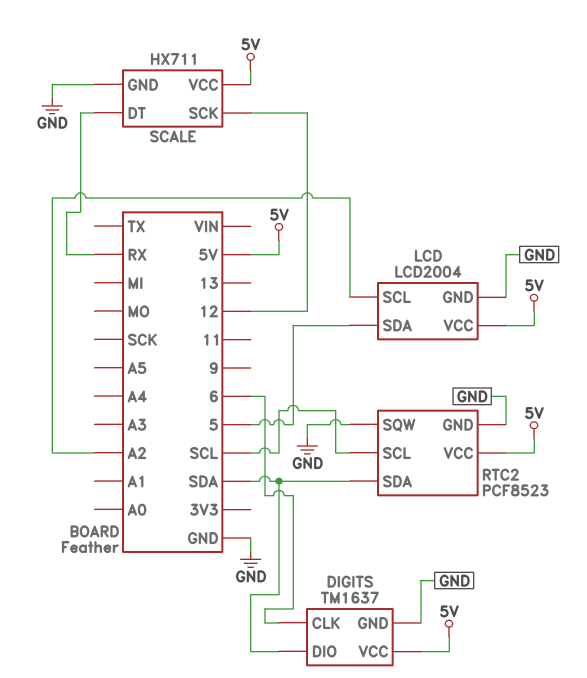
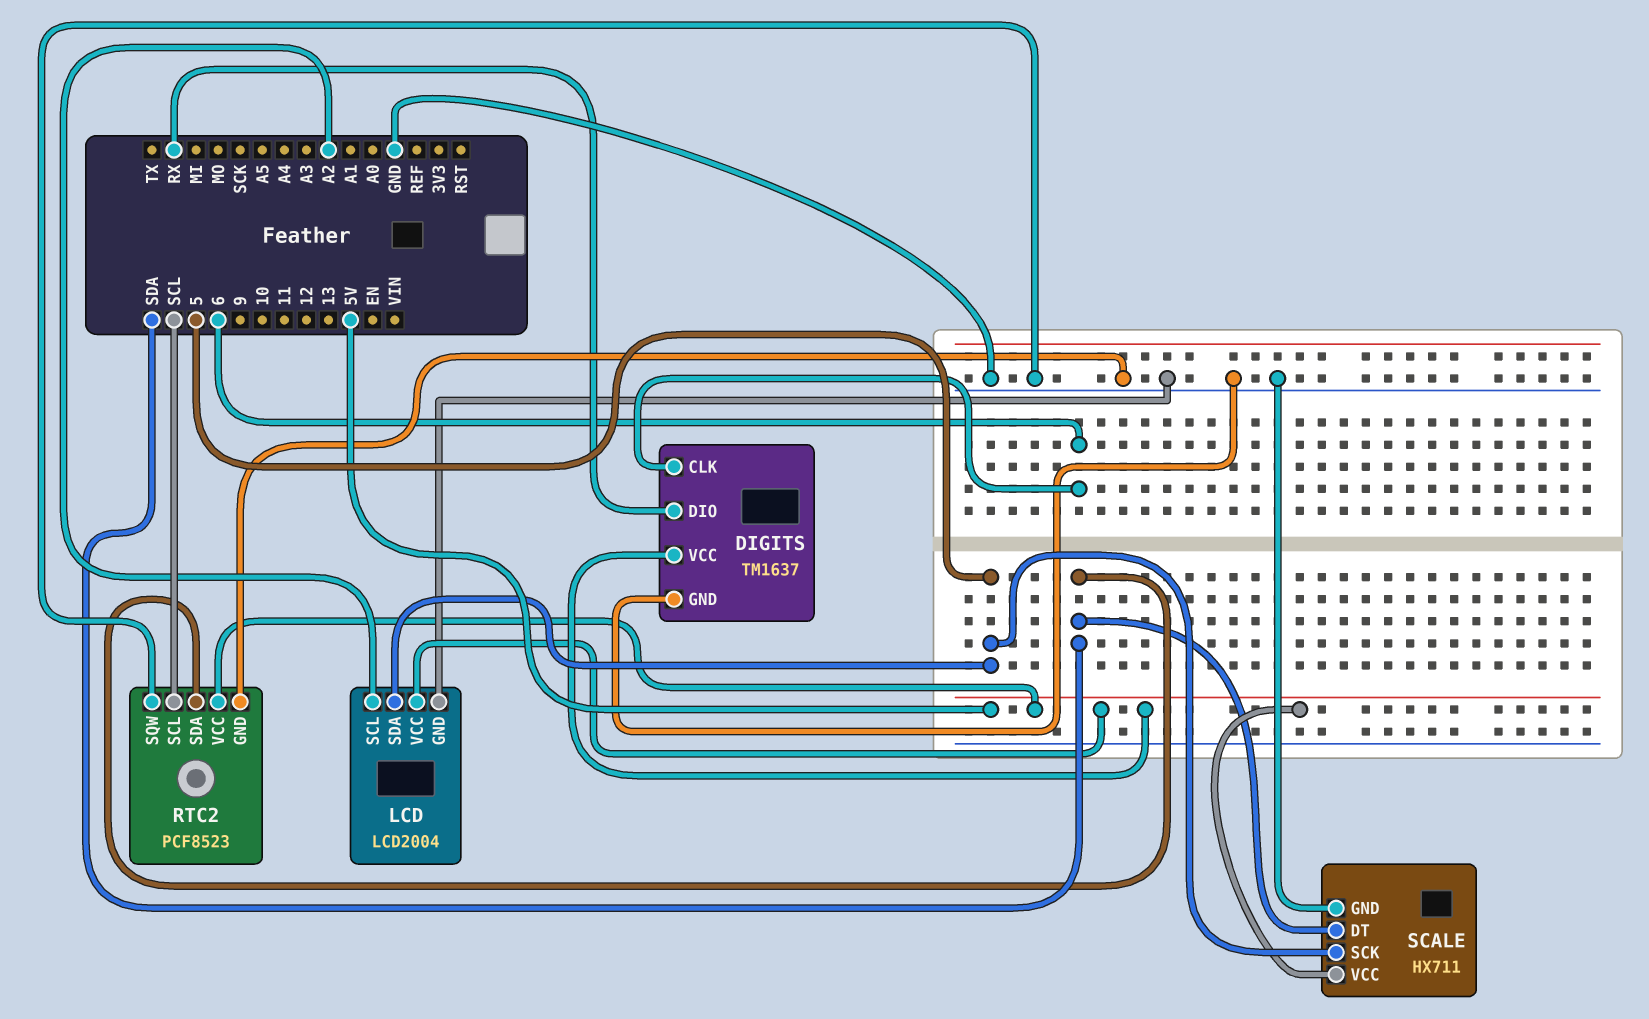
DIGITS pin DIO: SDA -> RX
SCALE pin DT: RX -> SDA
SCALE pin SCK: 12 -> 5

